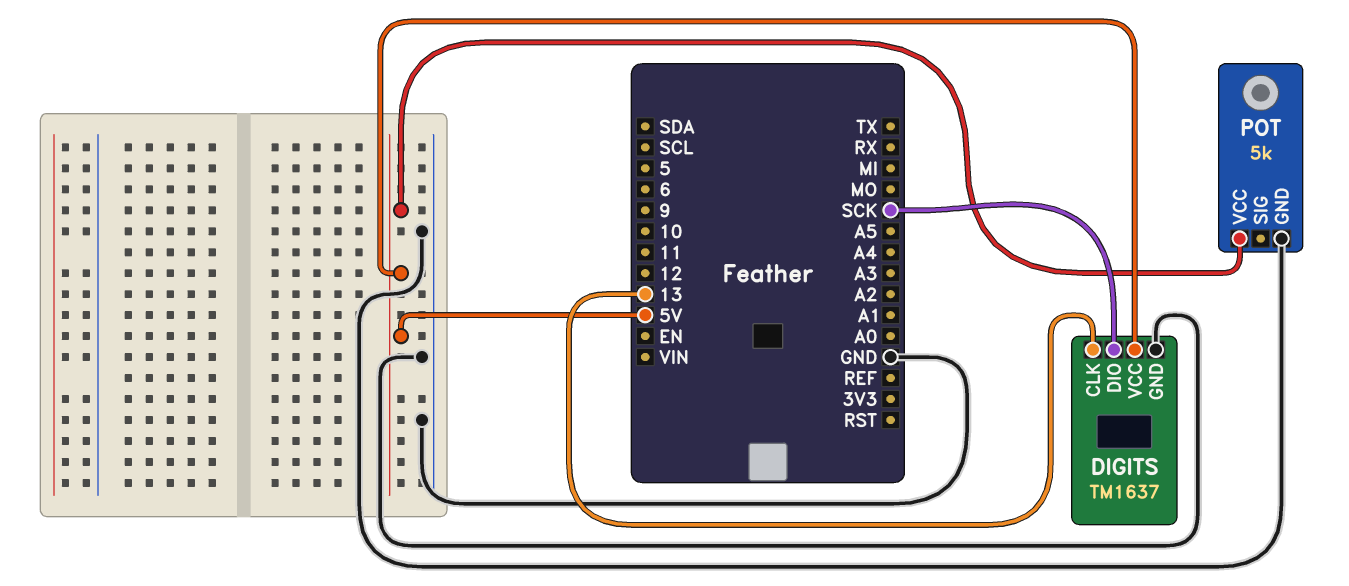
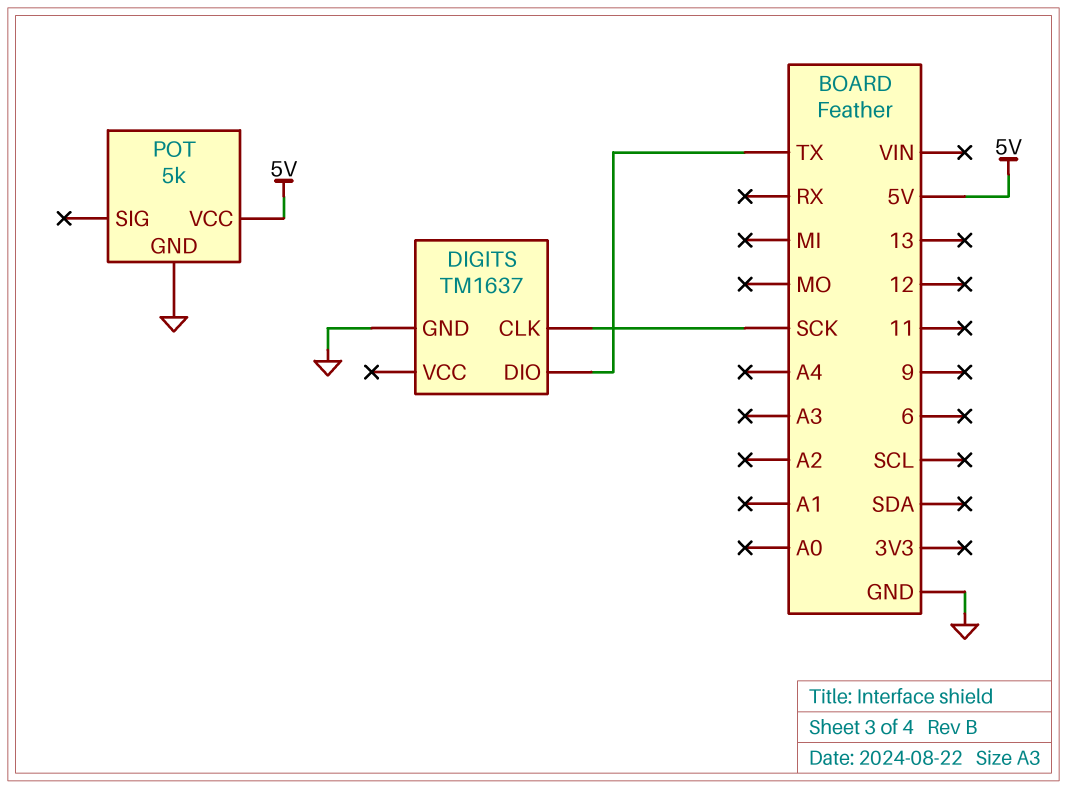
DIGITS pin CLK: 13 -> SCK
DIGITS pin DIO: SCK -> TX
DIGITS pin VCC: 5V -> none

